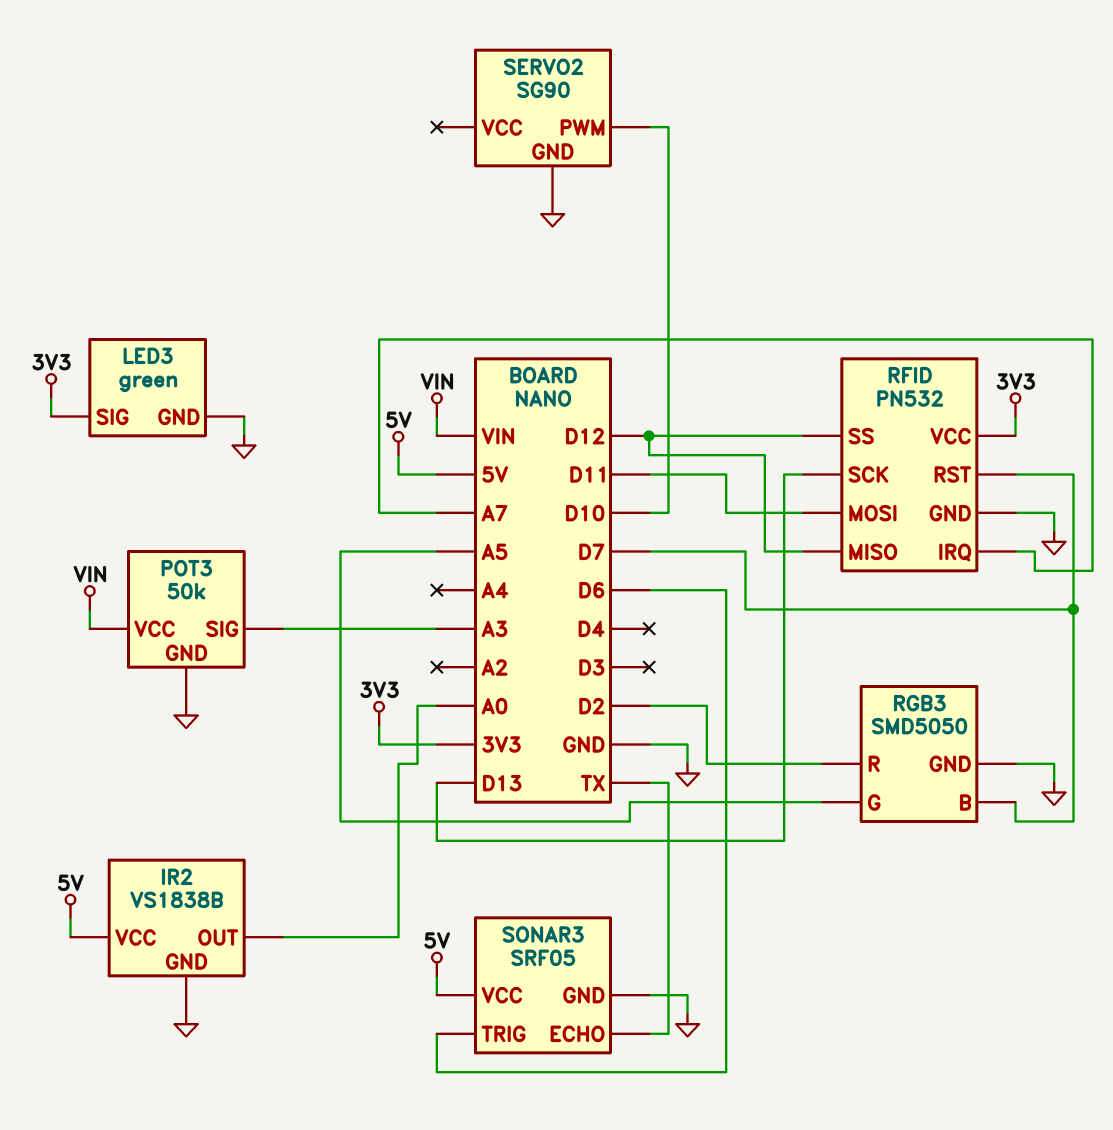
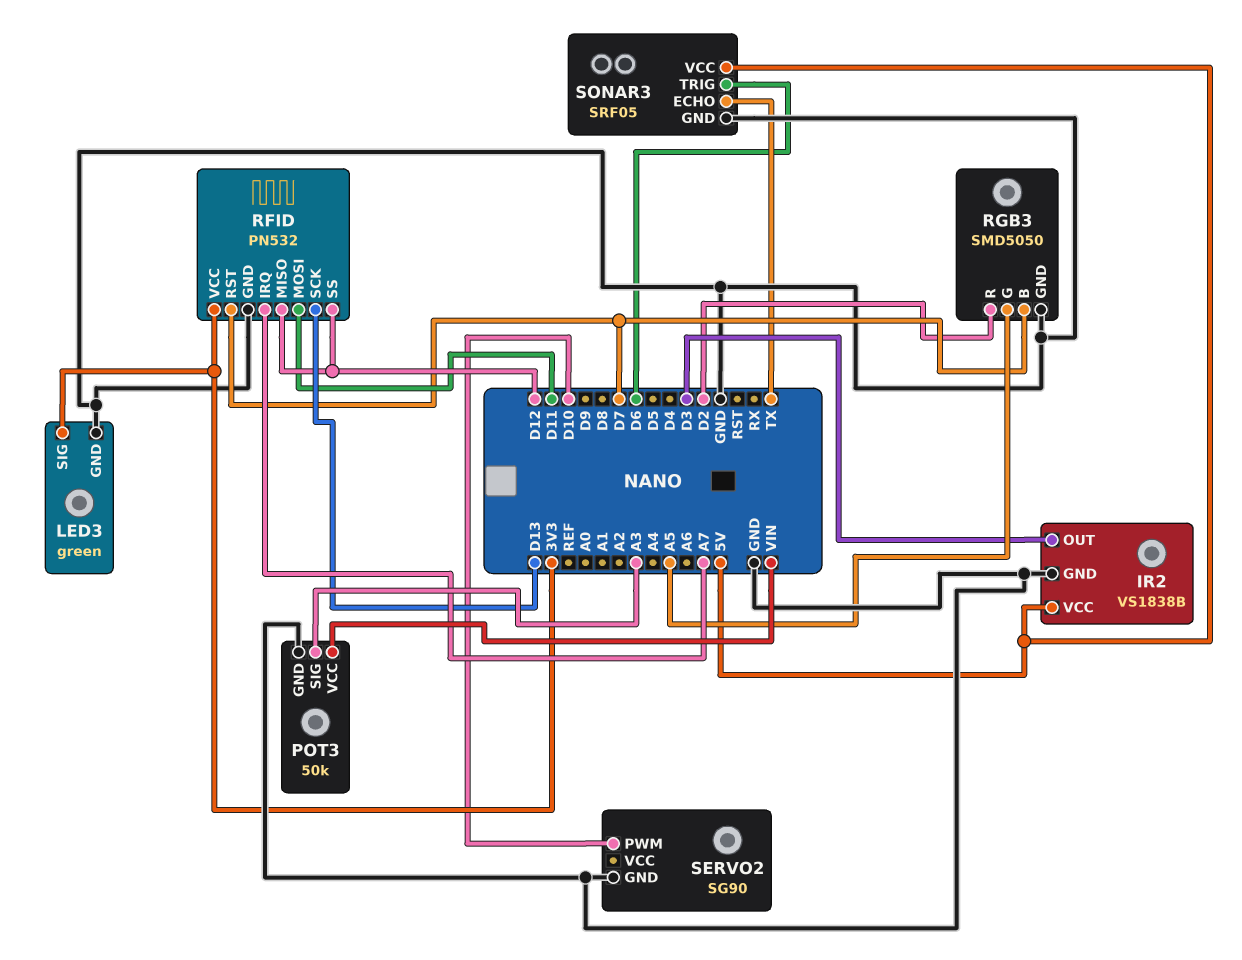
IR2 pin OUT: A0 -> D3

